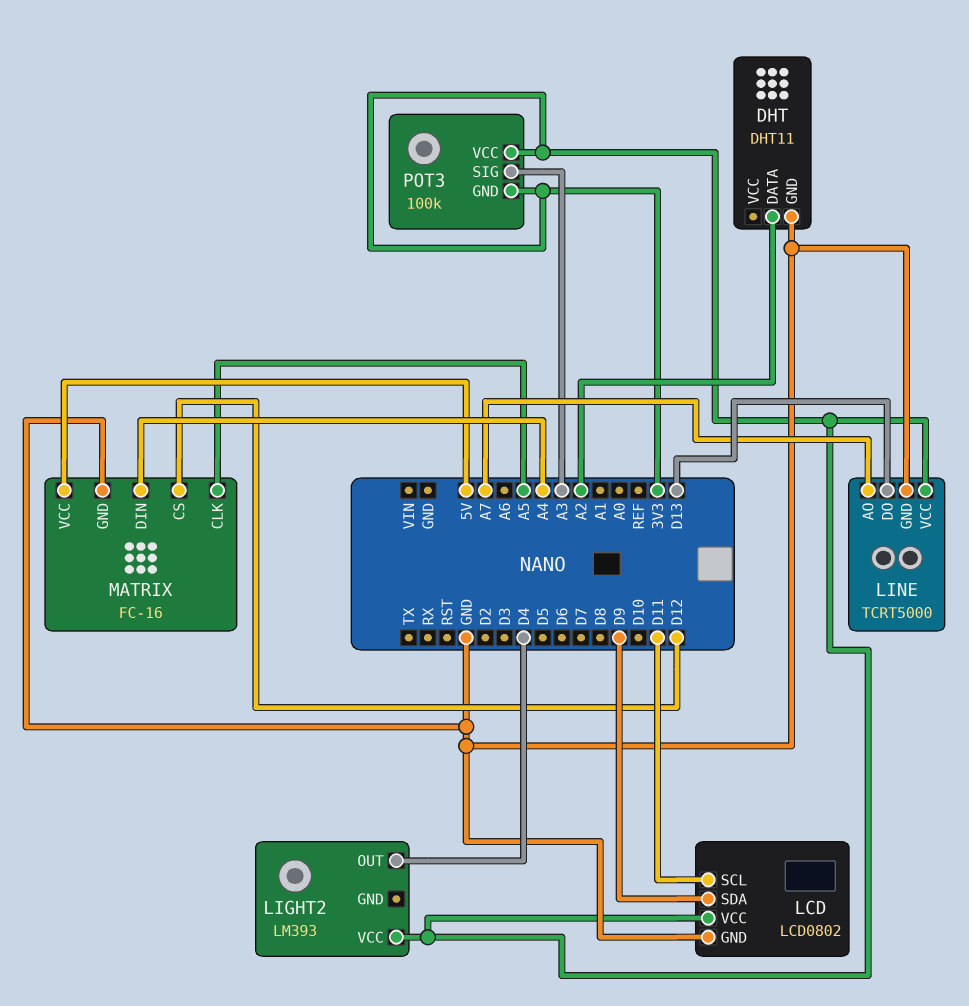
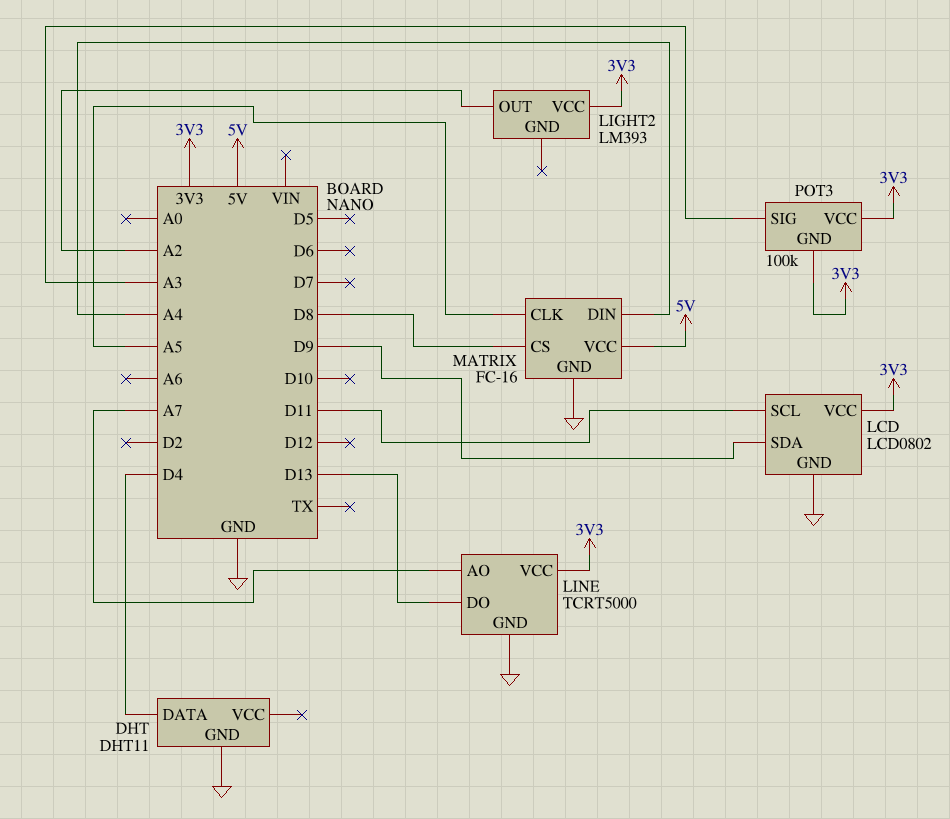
DHT pin DATA: A2 -> D4
LIGHT2 pin OUT: D4 -> A2
MATRIX pin CS: D12 -> D8

